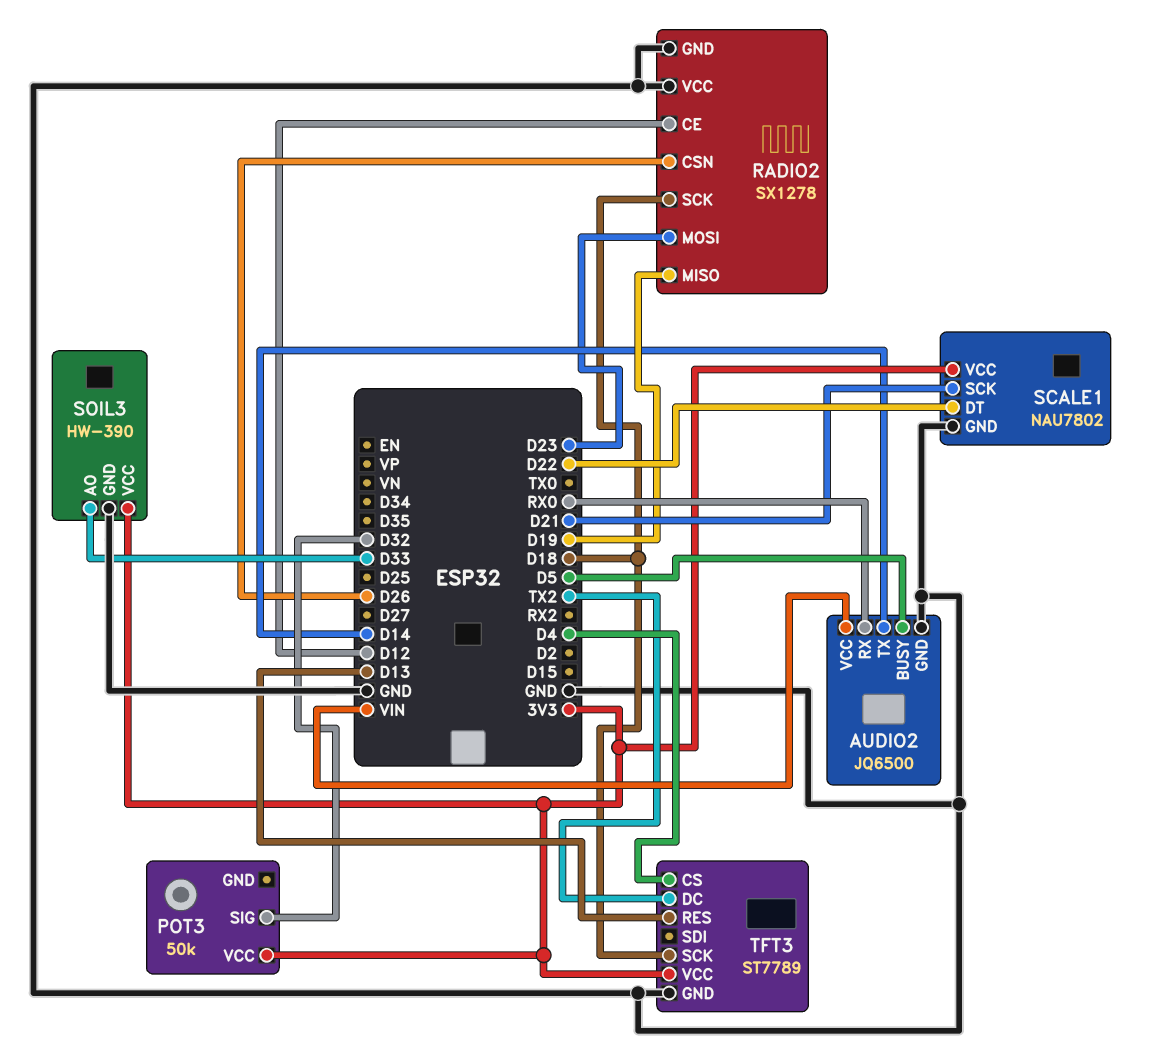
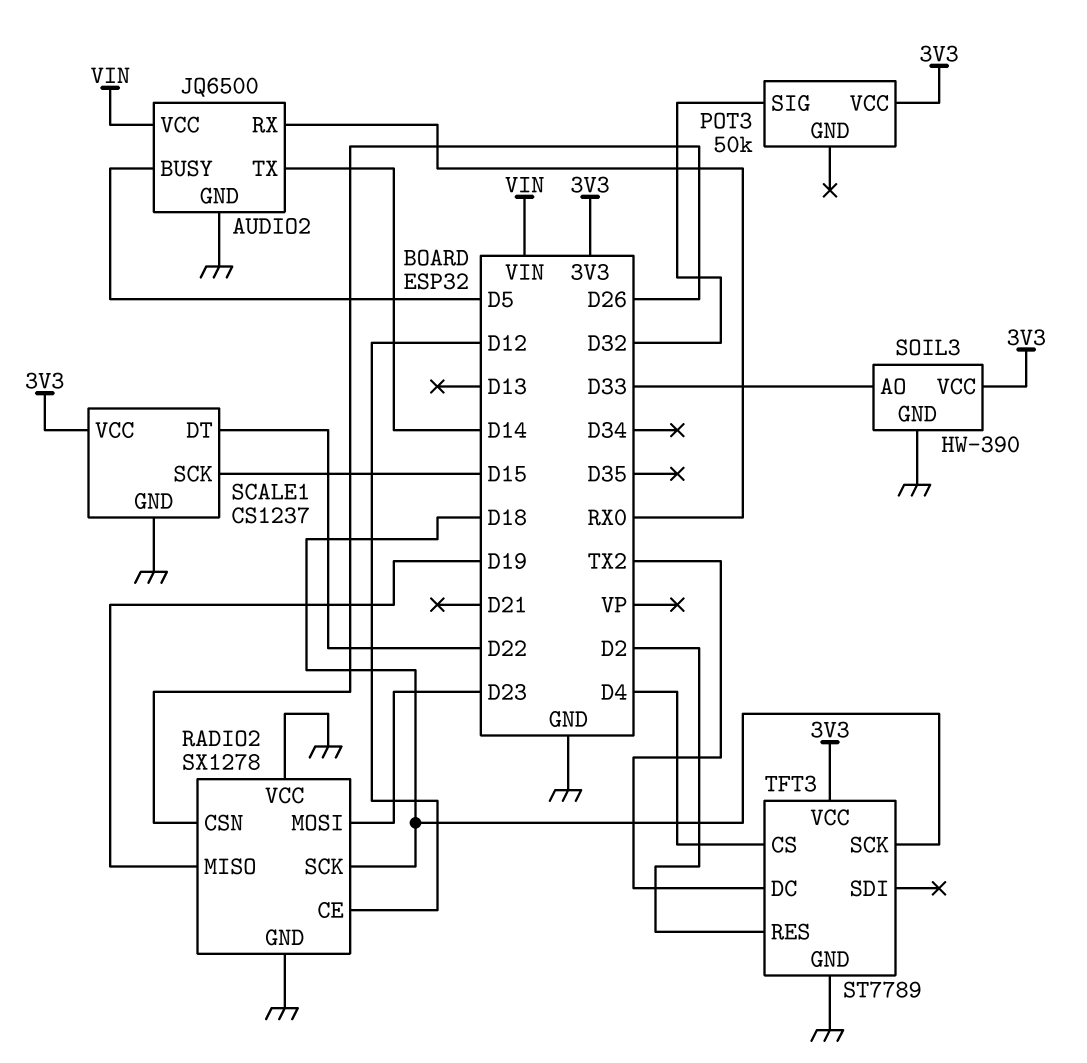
SCALE1: NAU7802 -> CS1237
SCALE1 pin SCK: D21 -> D15
TFT3 pin RES: D13 -> D2

